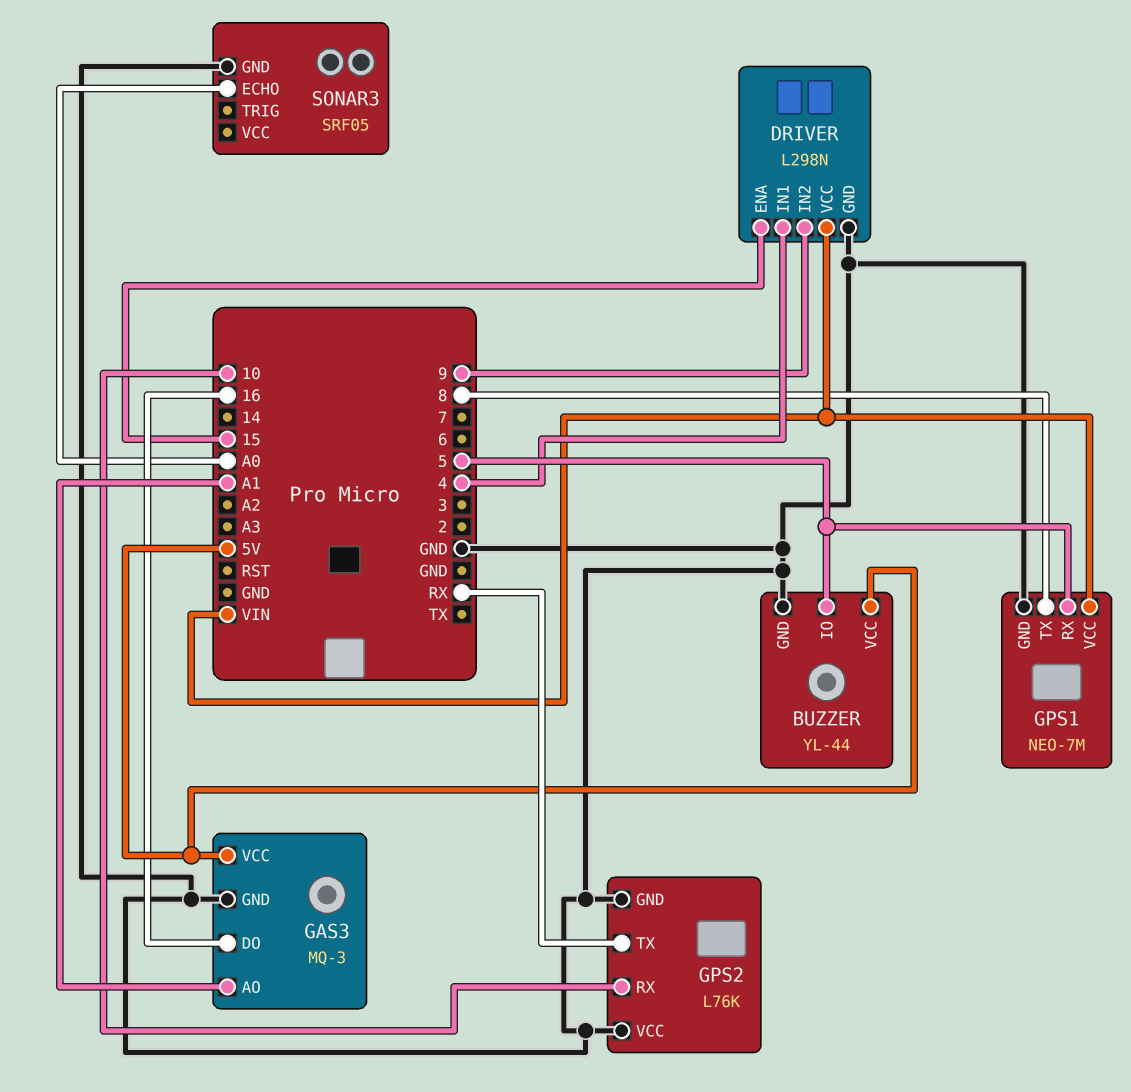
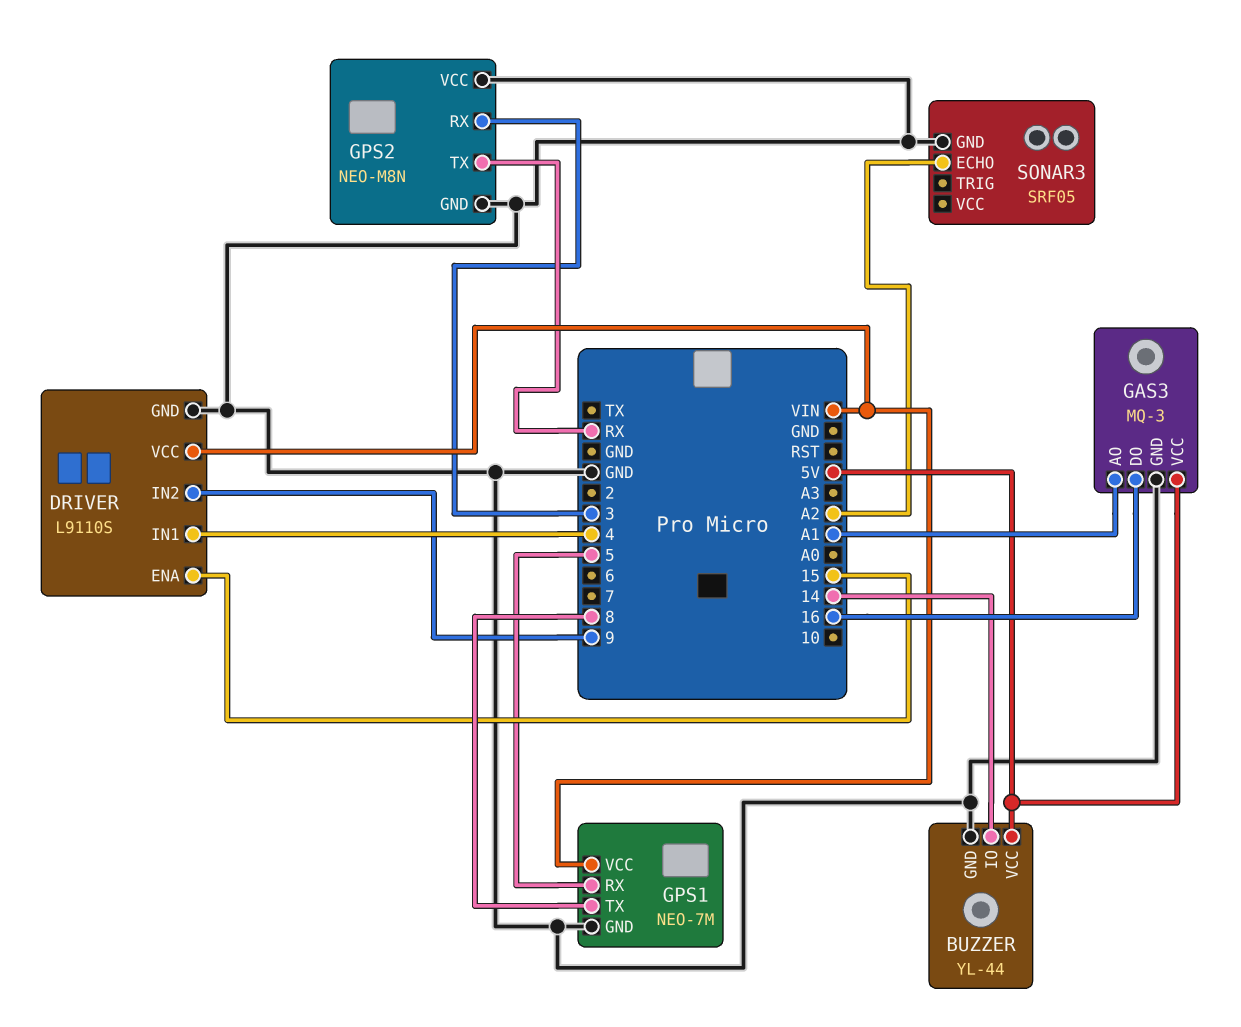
BUZZER pin IO: 5 -> 14
DRIVER: L298N -> L9110S
GPS2: L76K -> NEO-M8N
GPS2 pin RX: 10 -> 3
SONAR3 pin ECHO: A0 -> A2

